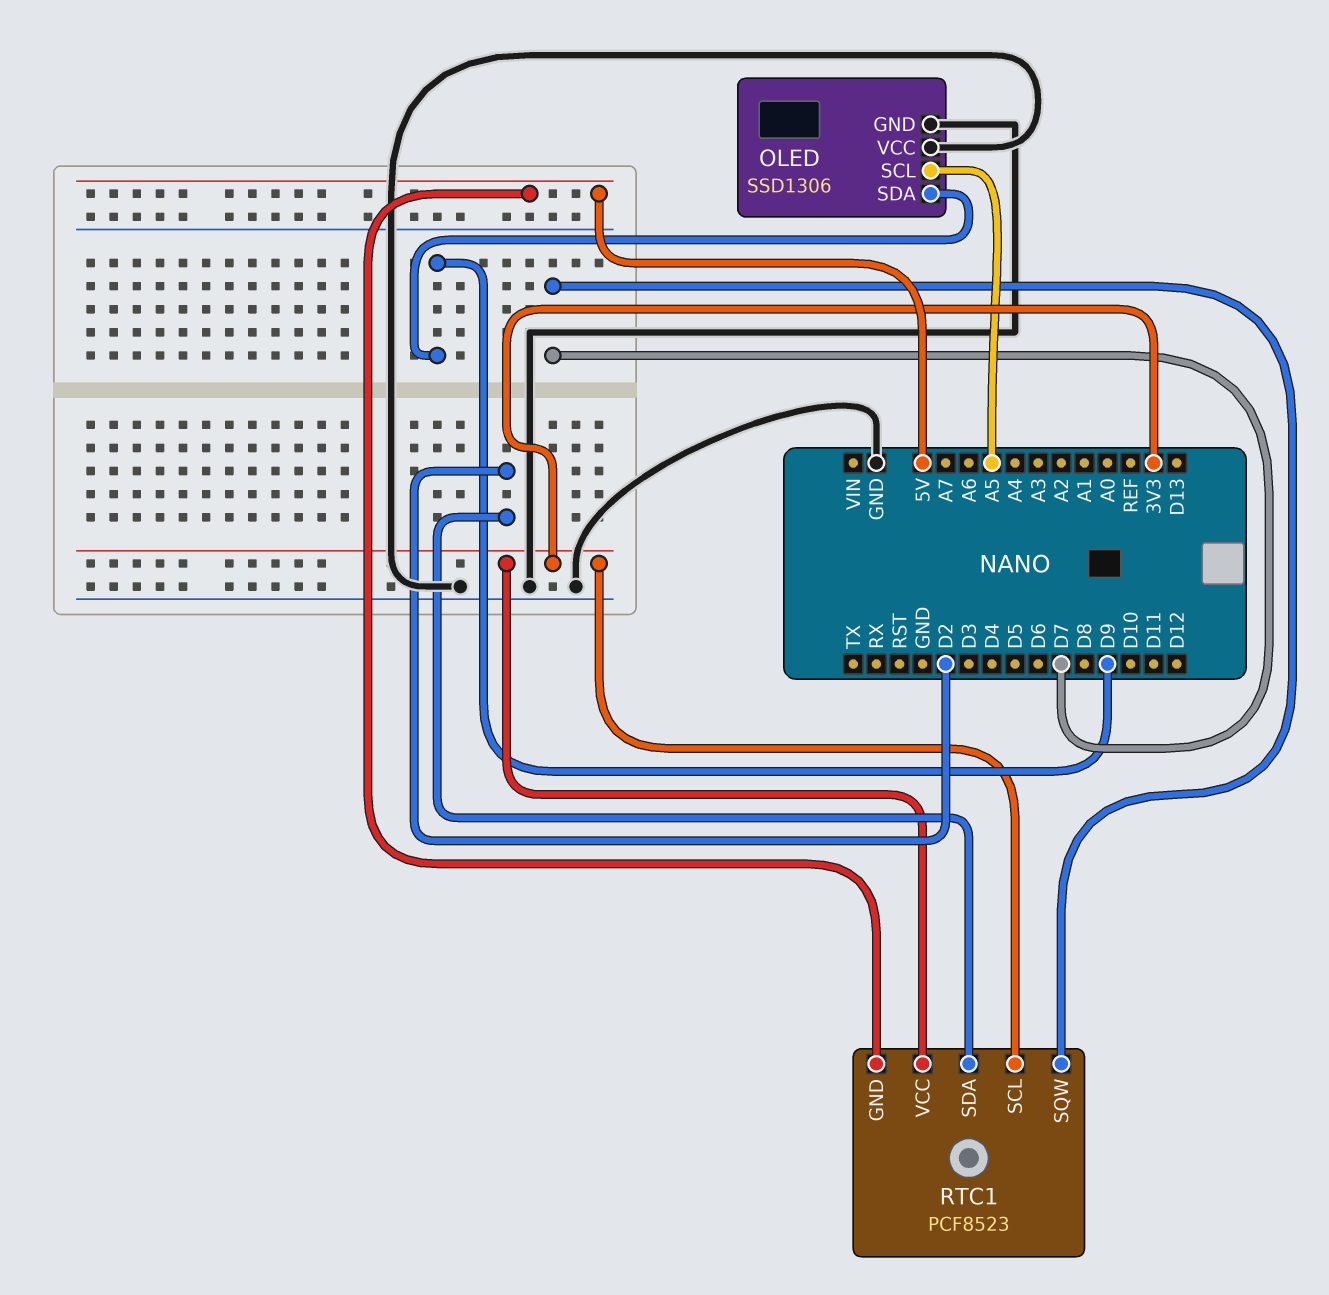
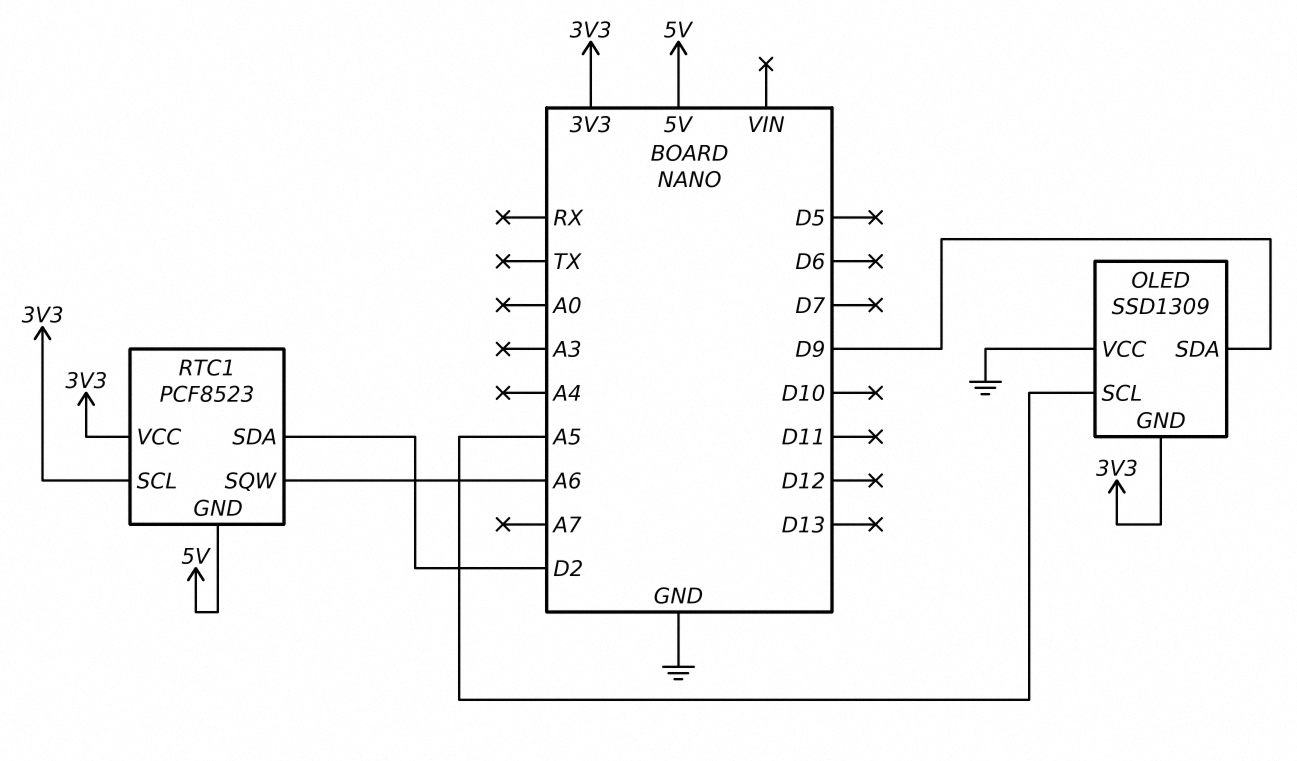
OLED: SSD1306 -> SSD1309
OLED pin GND: GND -> 3V3
RTC1 pin SQW: D7 -> A6

